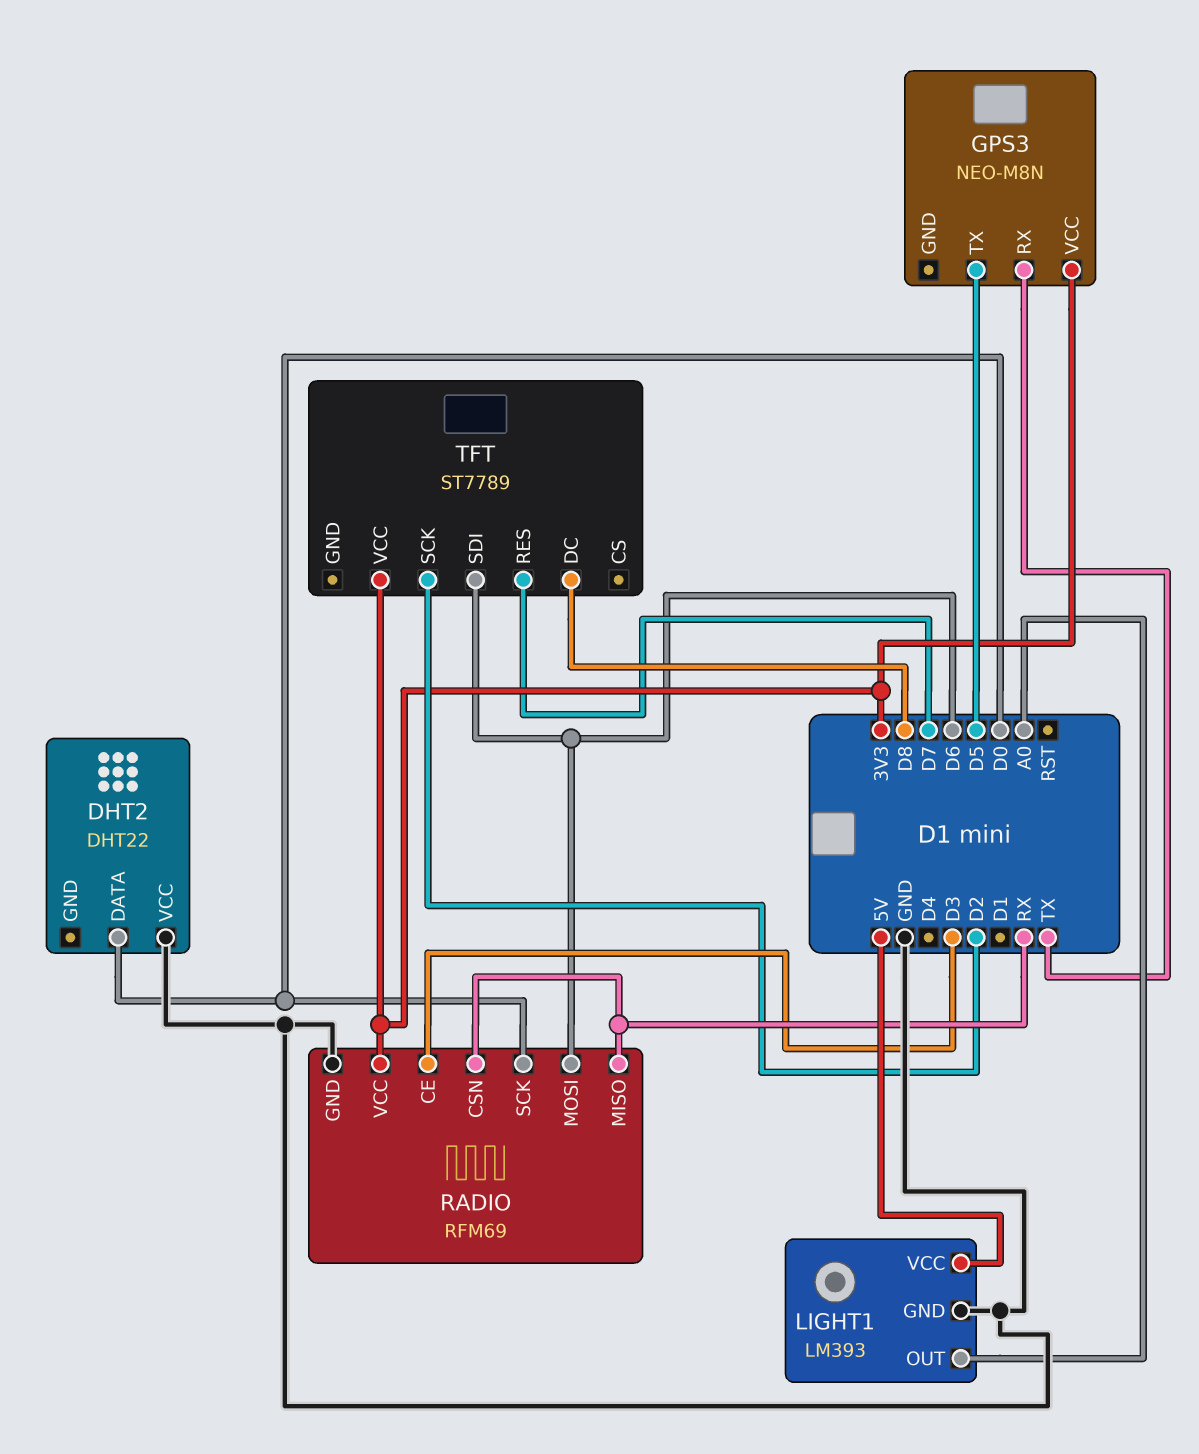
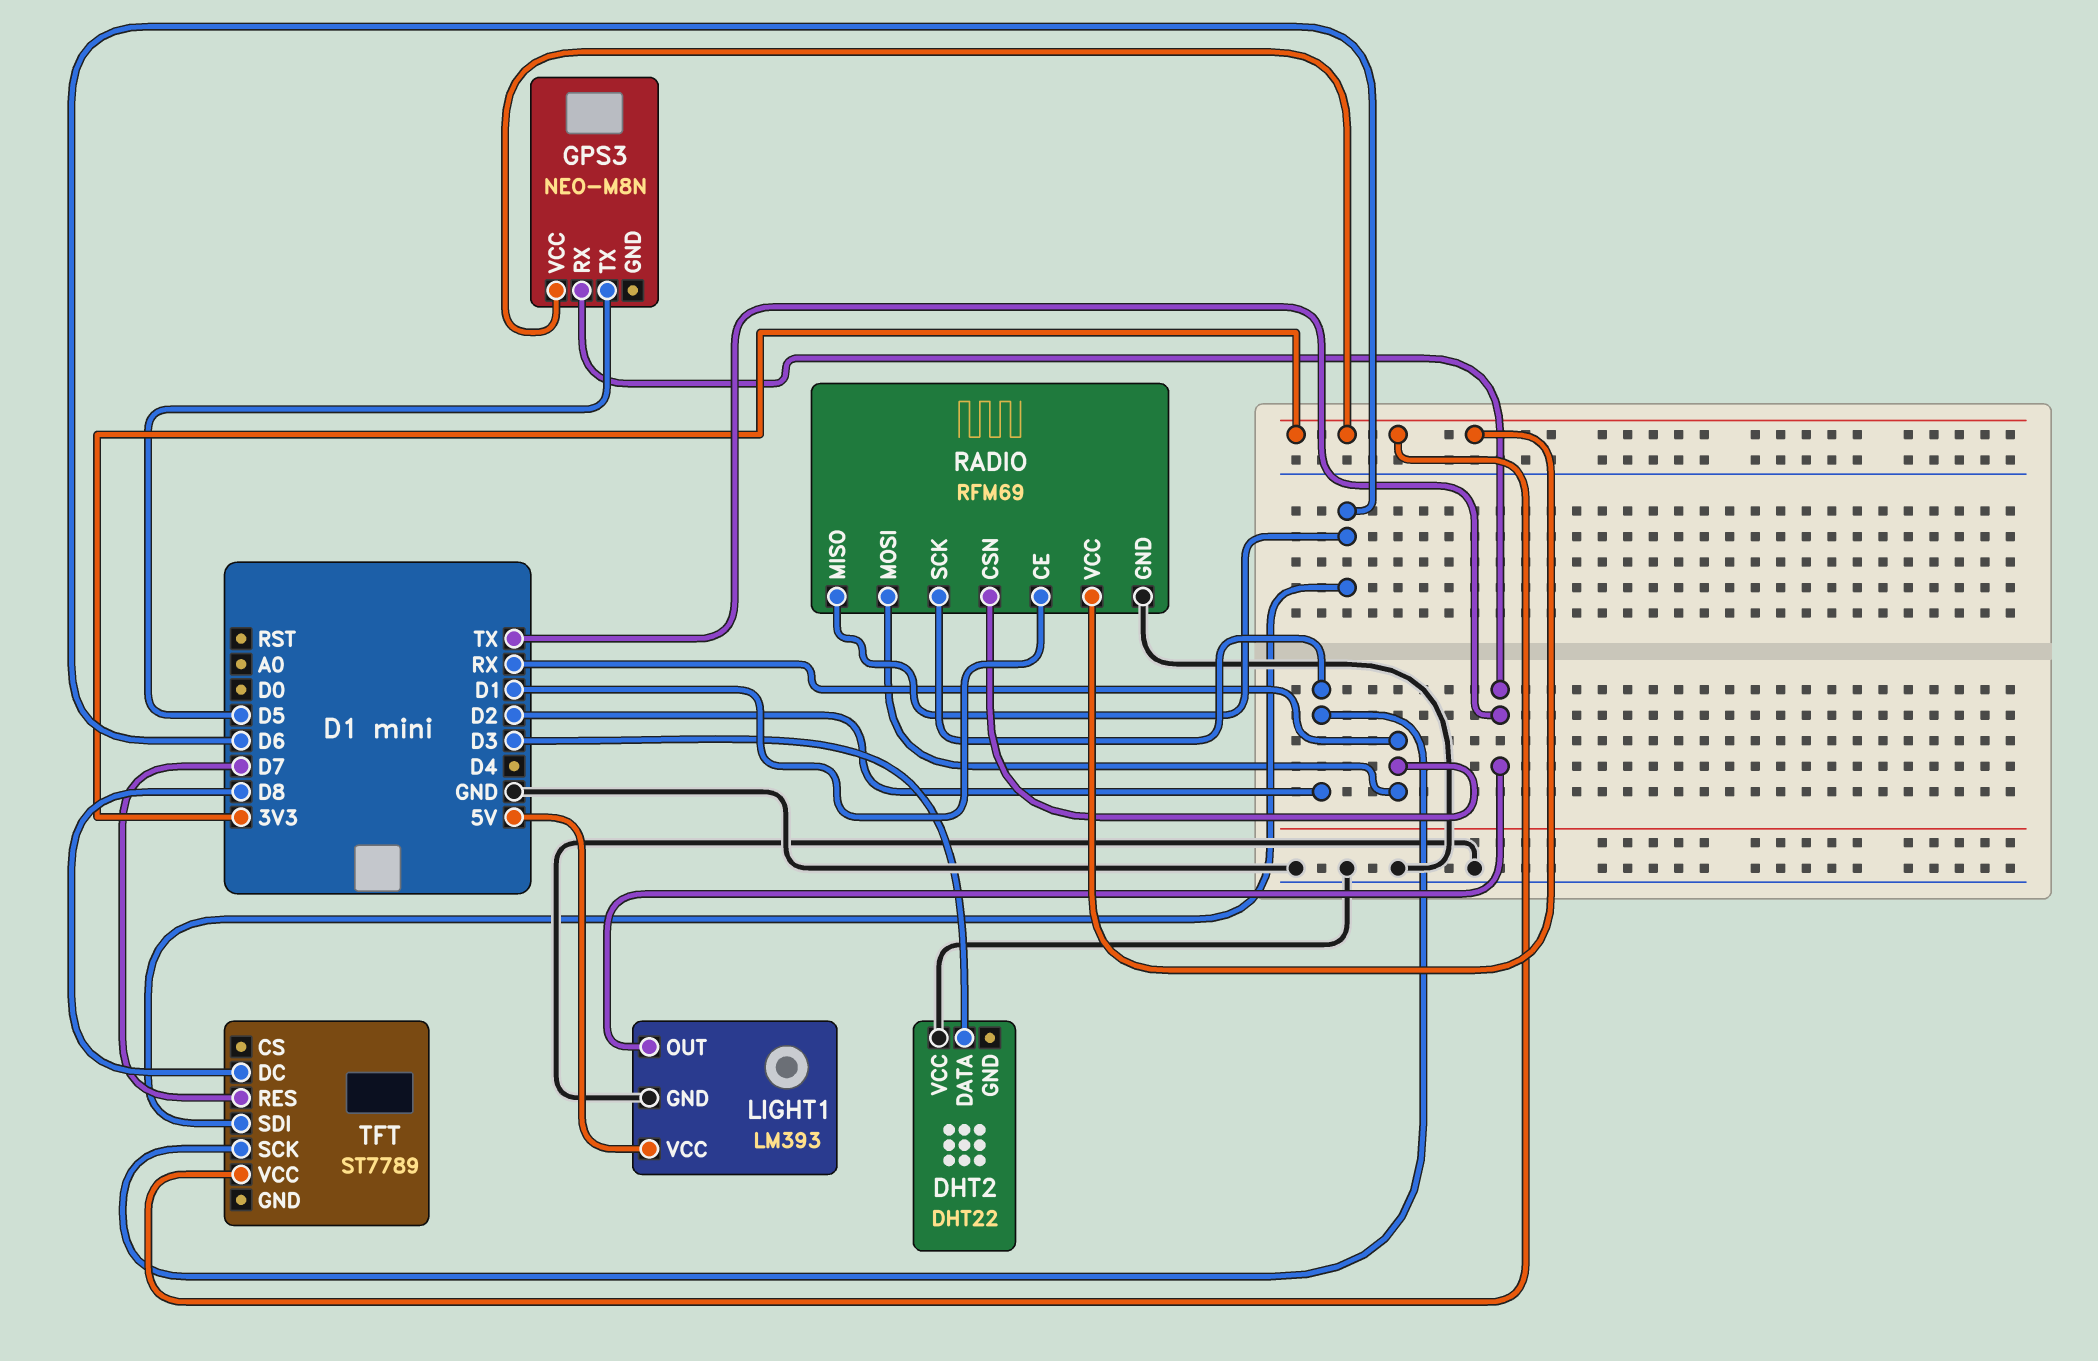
DHT2 pin DATA: D0 -> D3
LIGHT1 pin OUT: A0 -> TX
RADIO pin CE: D3 -> D1
RADIO pin MISO: RX -> D6
RADIO pin MOSI: D6 -> RX
RADIO pin SCK: D0 -> D2

